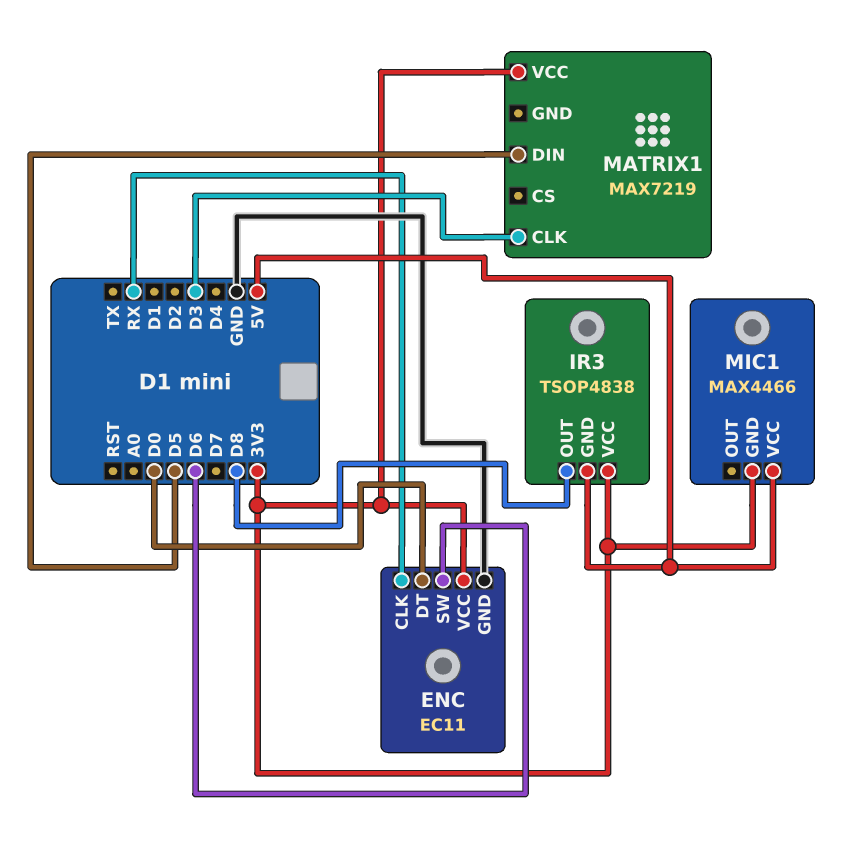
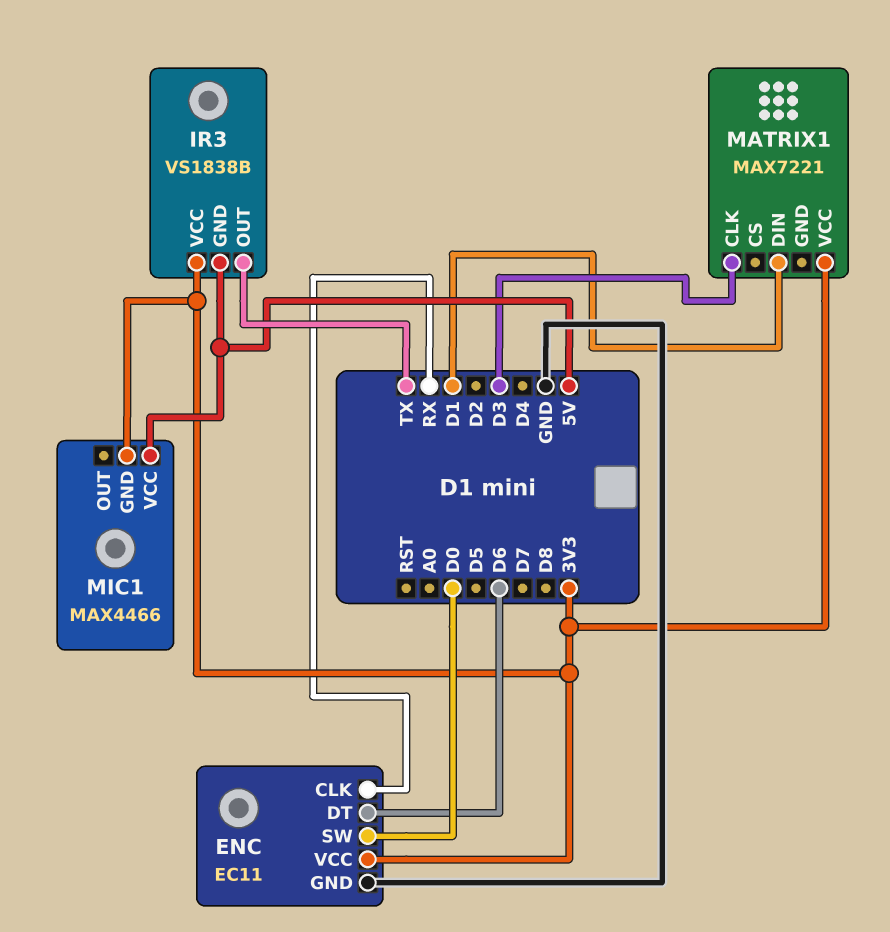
ENC pin DT: D0 -> D6
ENC pin SW: D6 -> D0
IR3: TSOP4838 -> VS1838B
IR3 pin OUT: D8 -> TX
MATRIX1: MAX7219 -> MAX7221
MATRIX1 pin DIN: D5 -> D1

